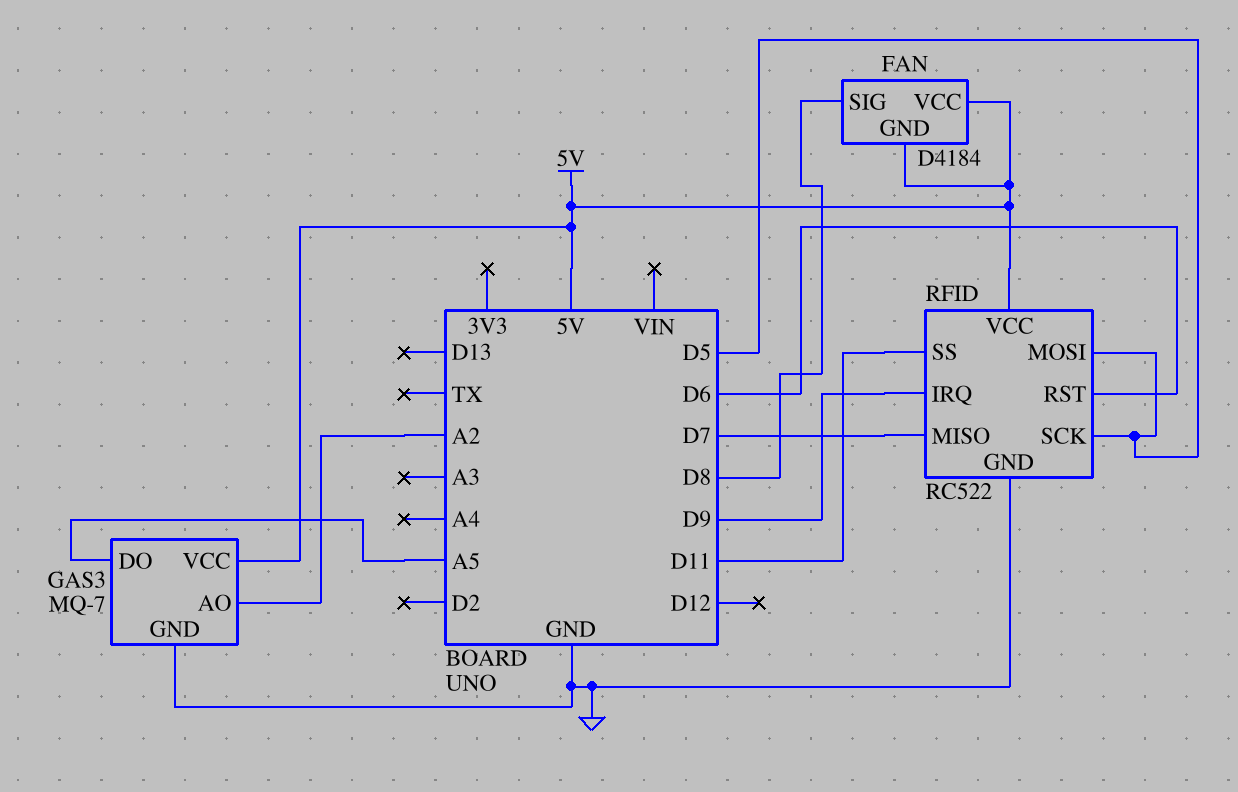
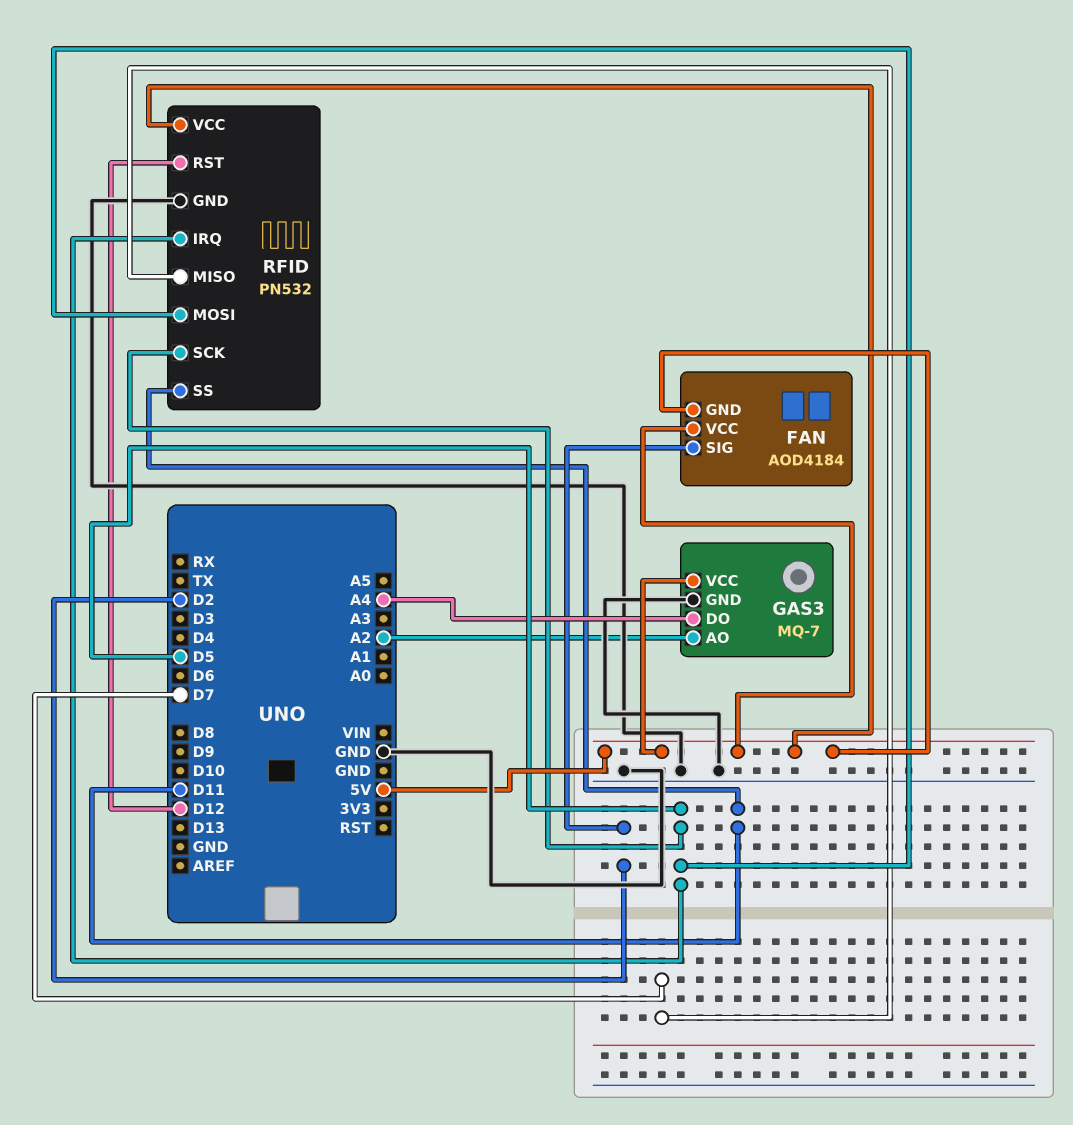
FAN: D4184 -> AOD4184
FAN pin SIG: D8 -> D2
GAS3 pin DO: A5 -> A4
RFID: RC522 -> PN532
RFID pin IRQ: D9 -> D5
RFID pin RST: D6 -> D12

